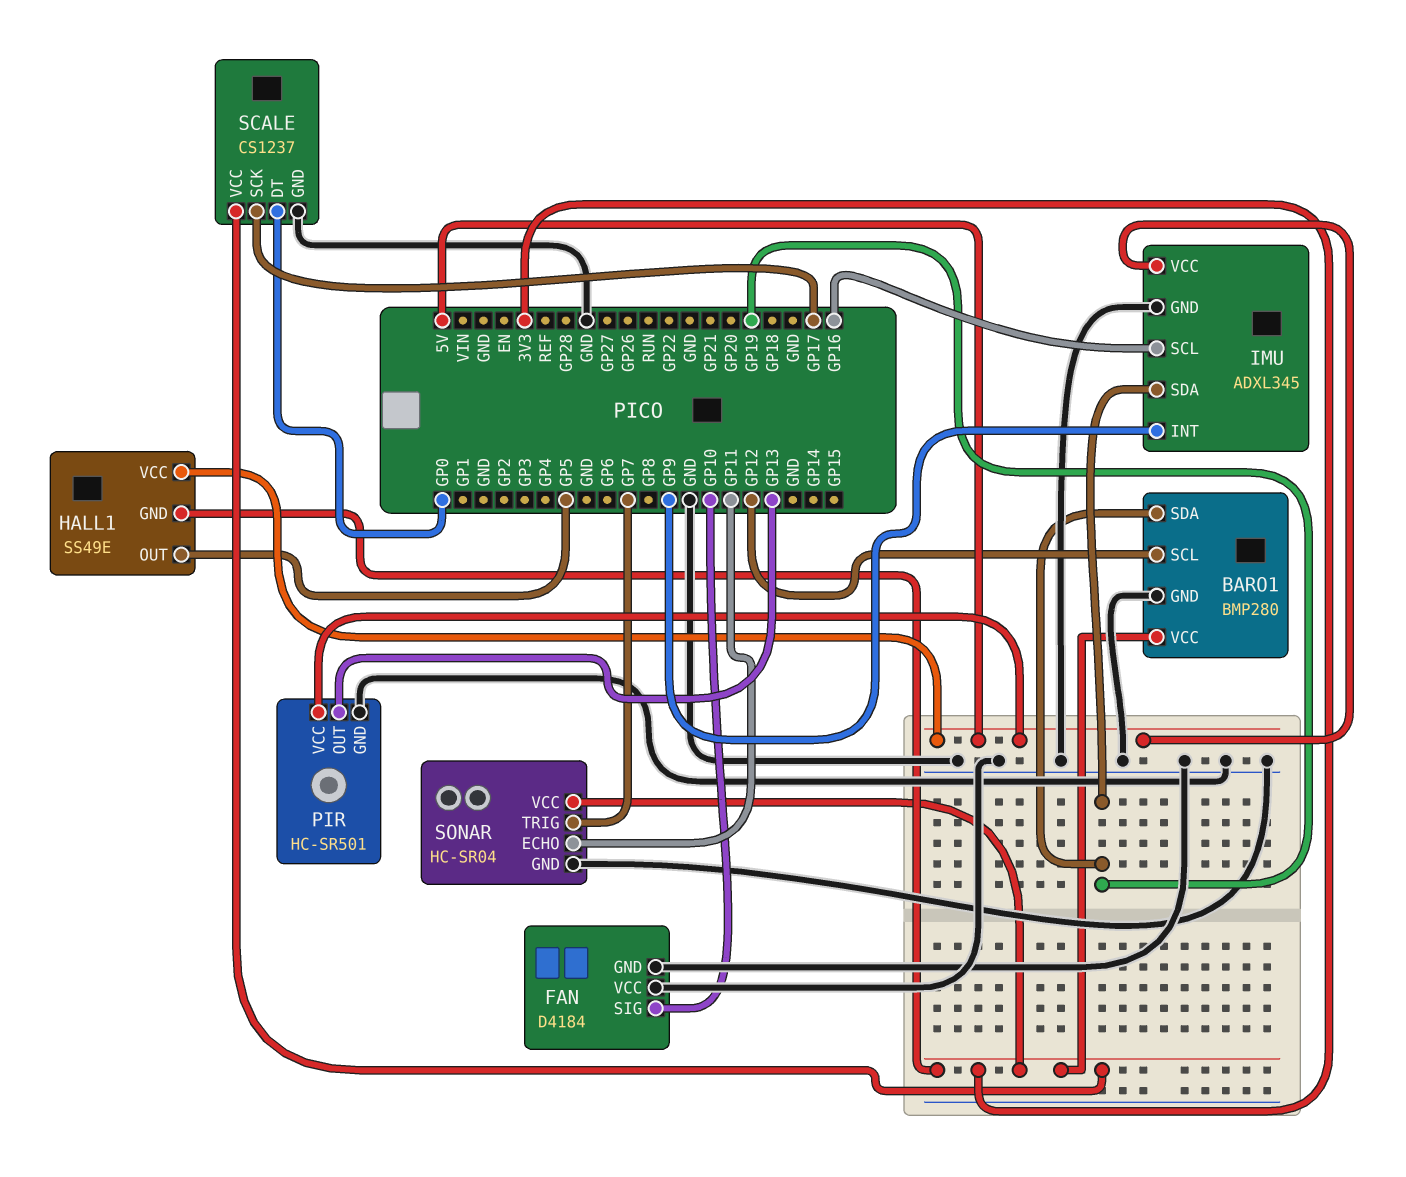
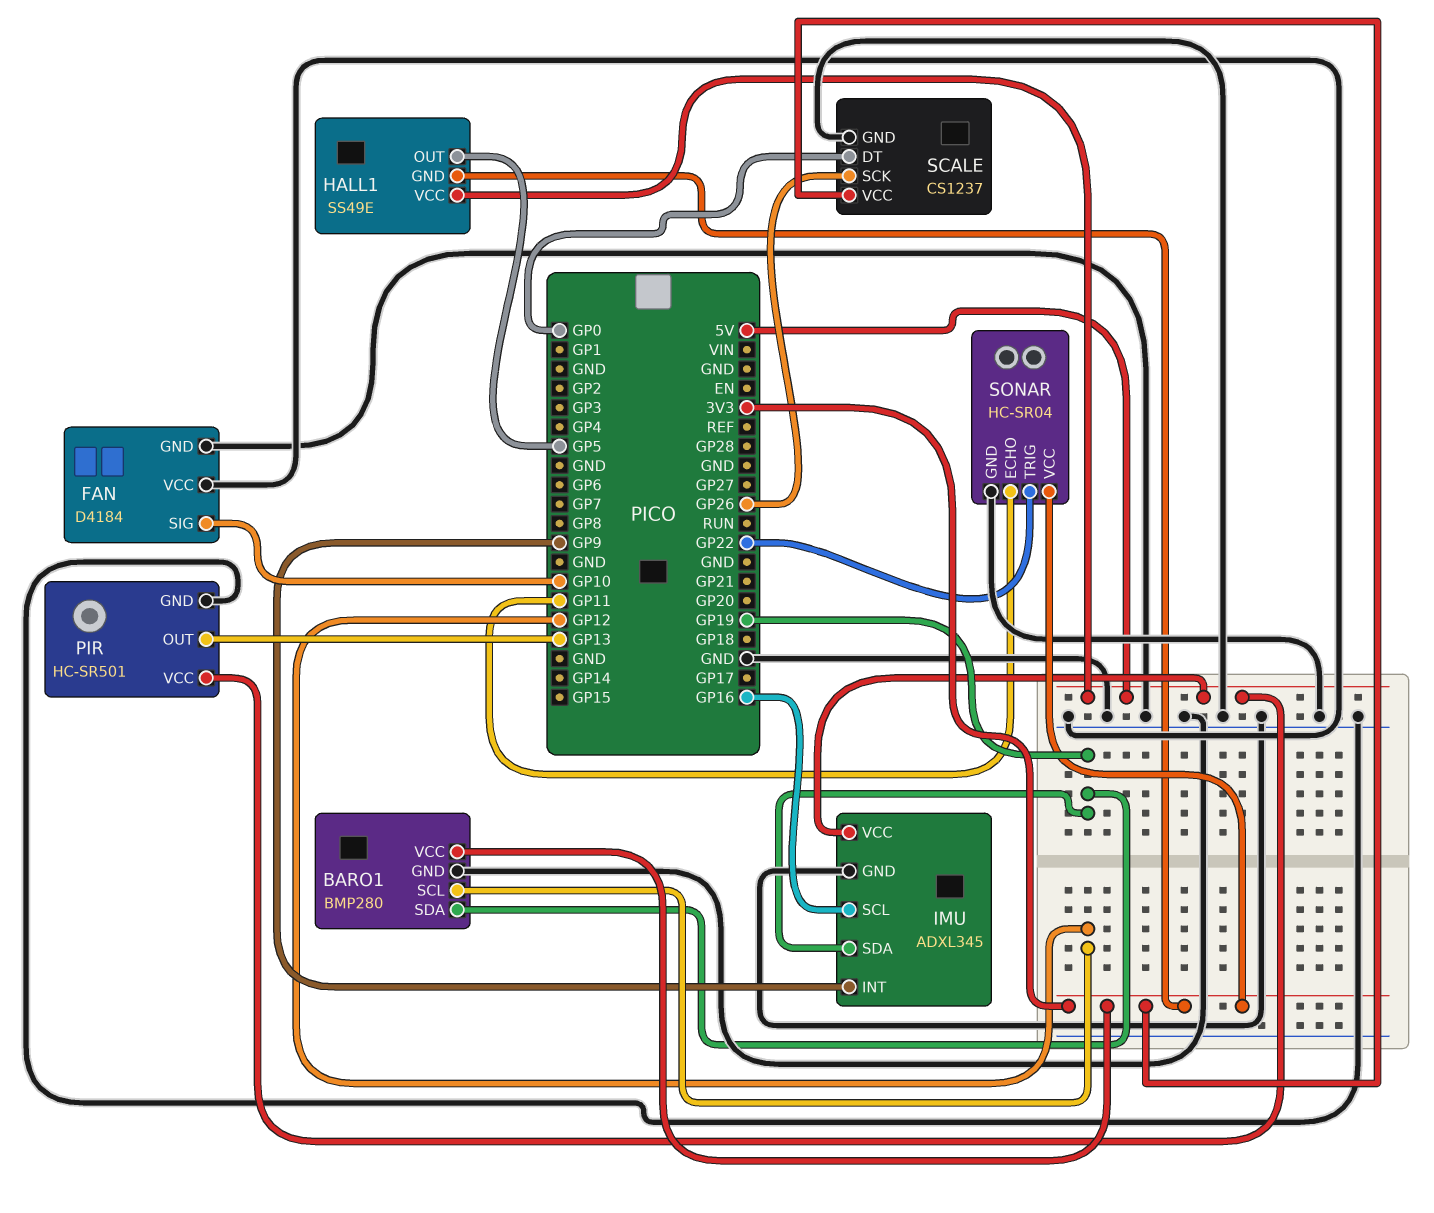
SCALE pin SCK: GP17 -> GP26
SONAR pin TRIG: GP7 -> GP22

